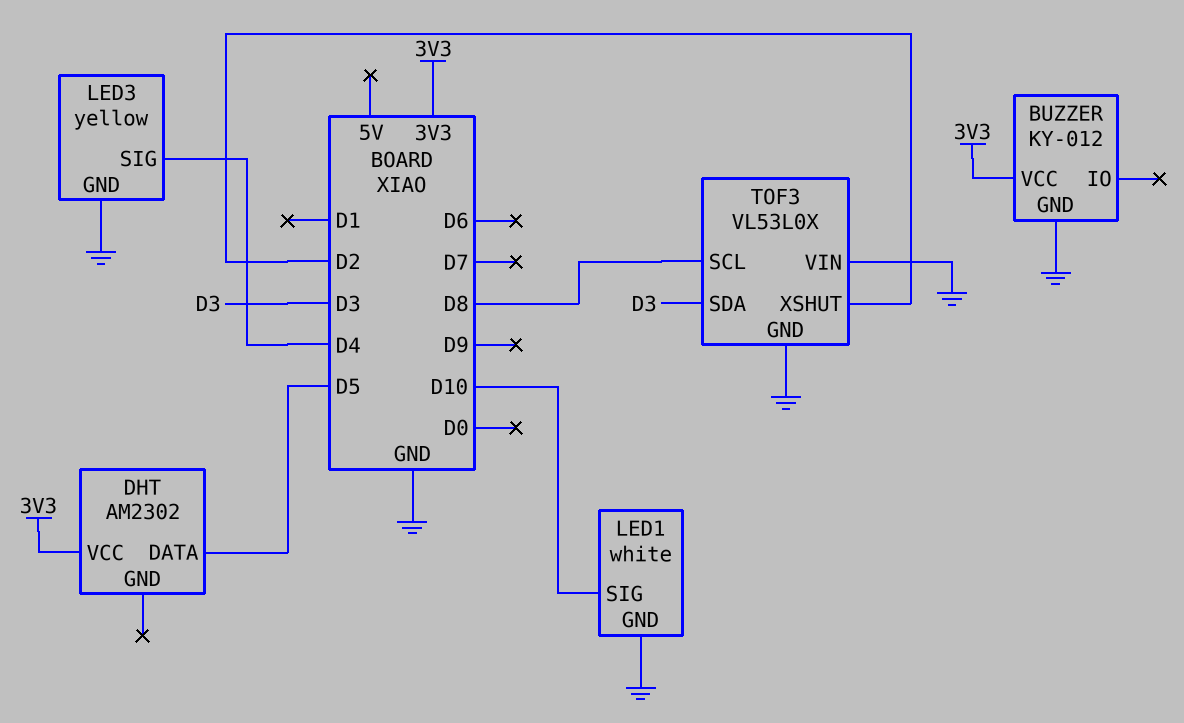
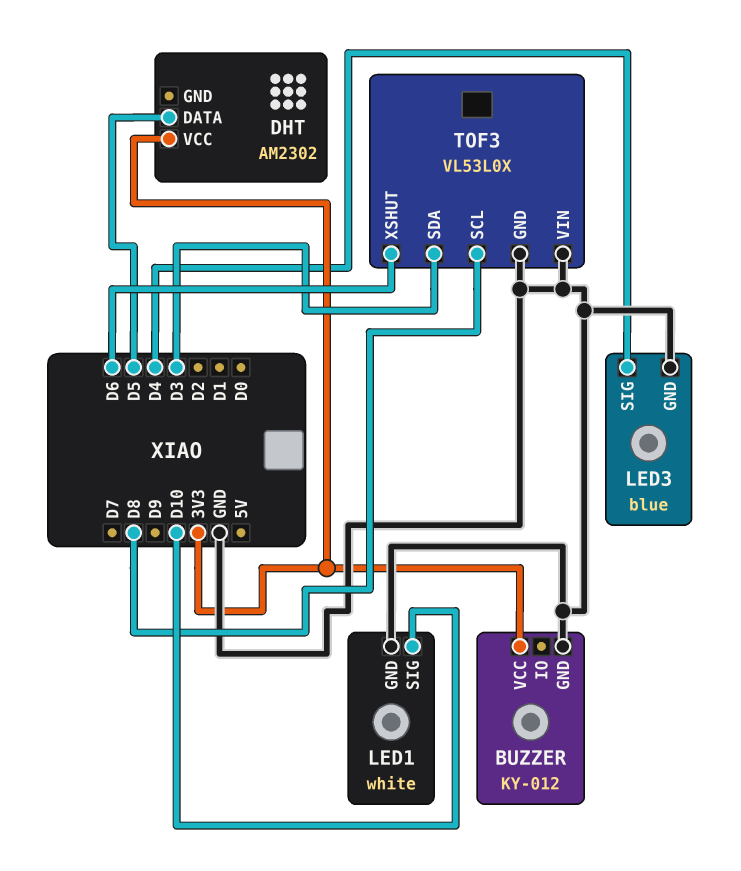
LED3: yellow -> blue
TOF3 pin XSHUT: D2 -> D6

